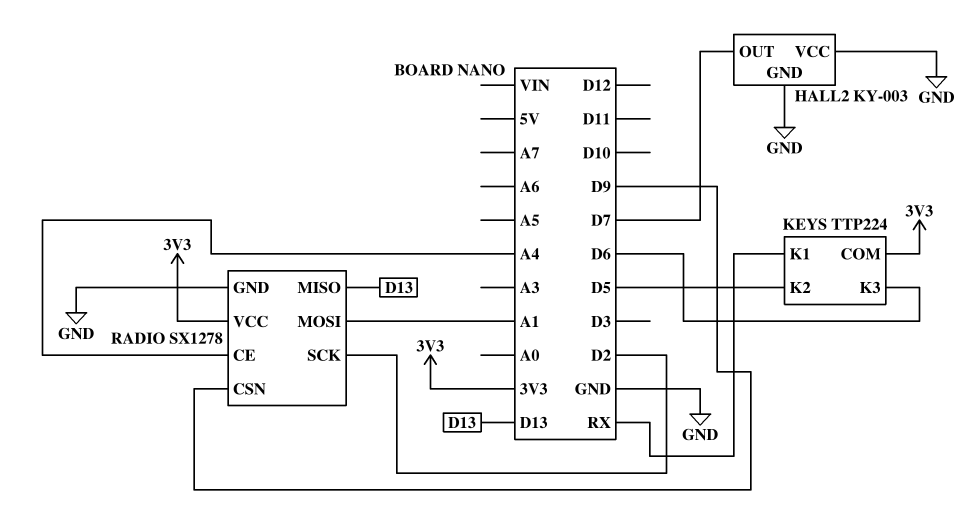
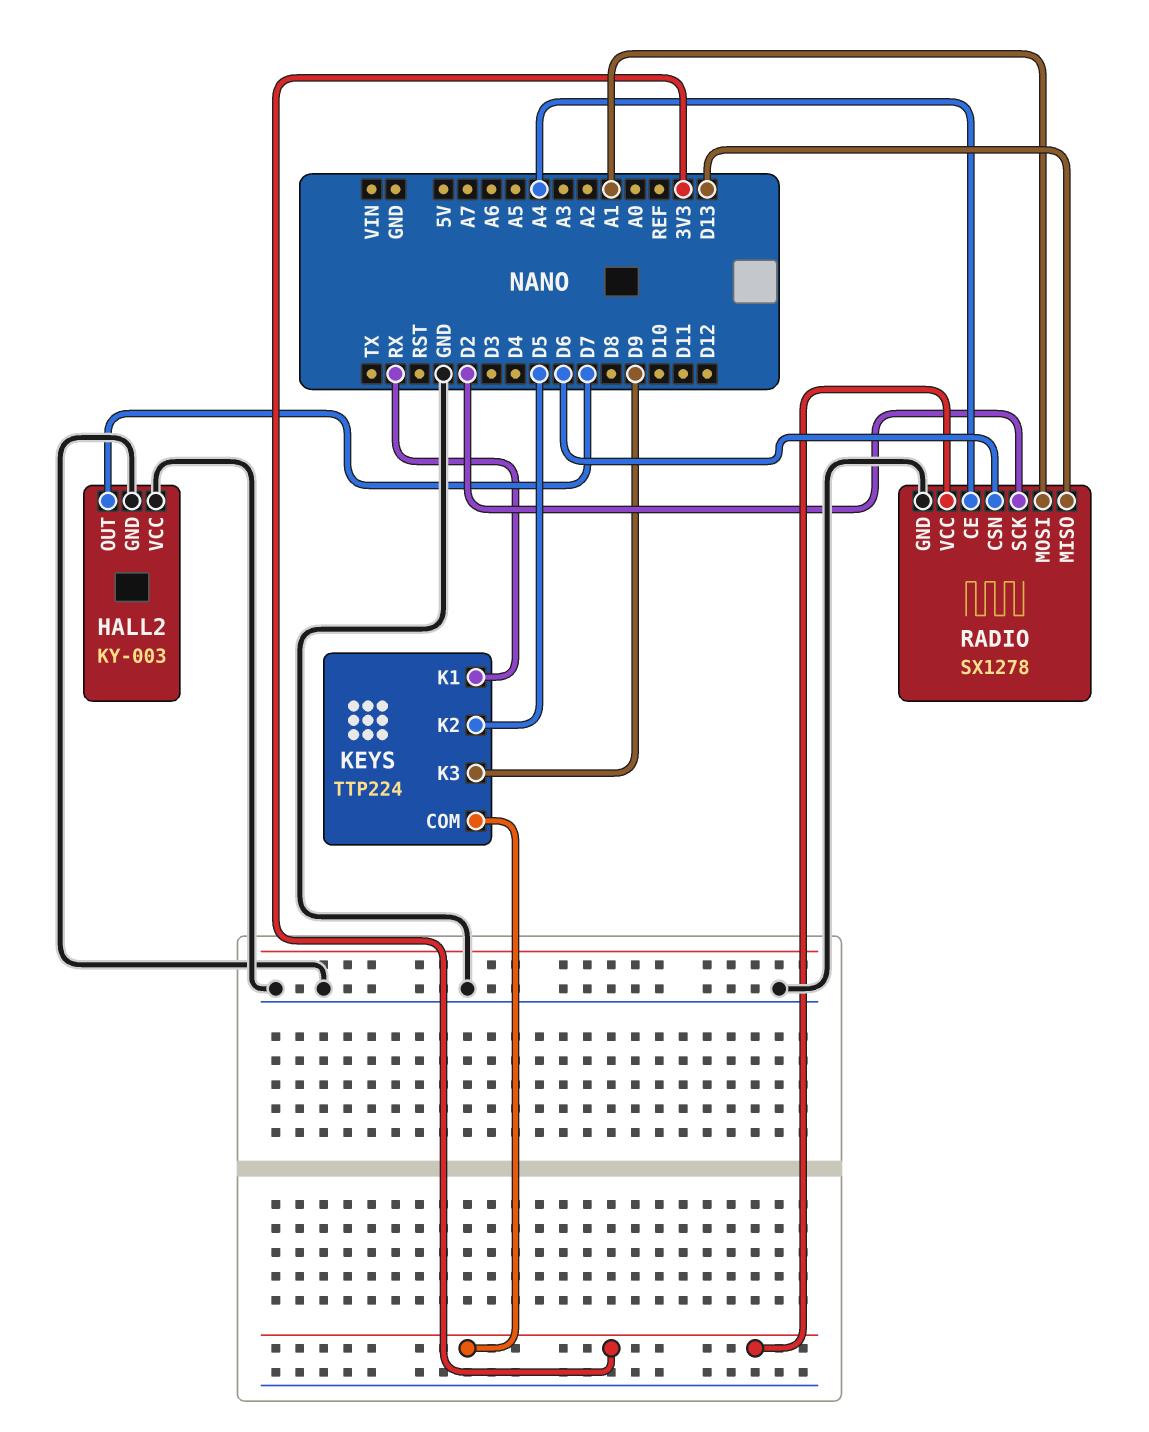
KEYS pin K3: D6 -> D9
RADIO pin CSN: D9 -> D6

